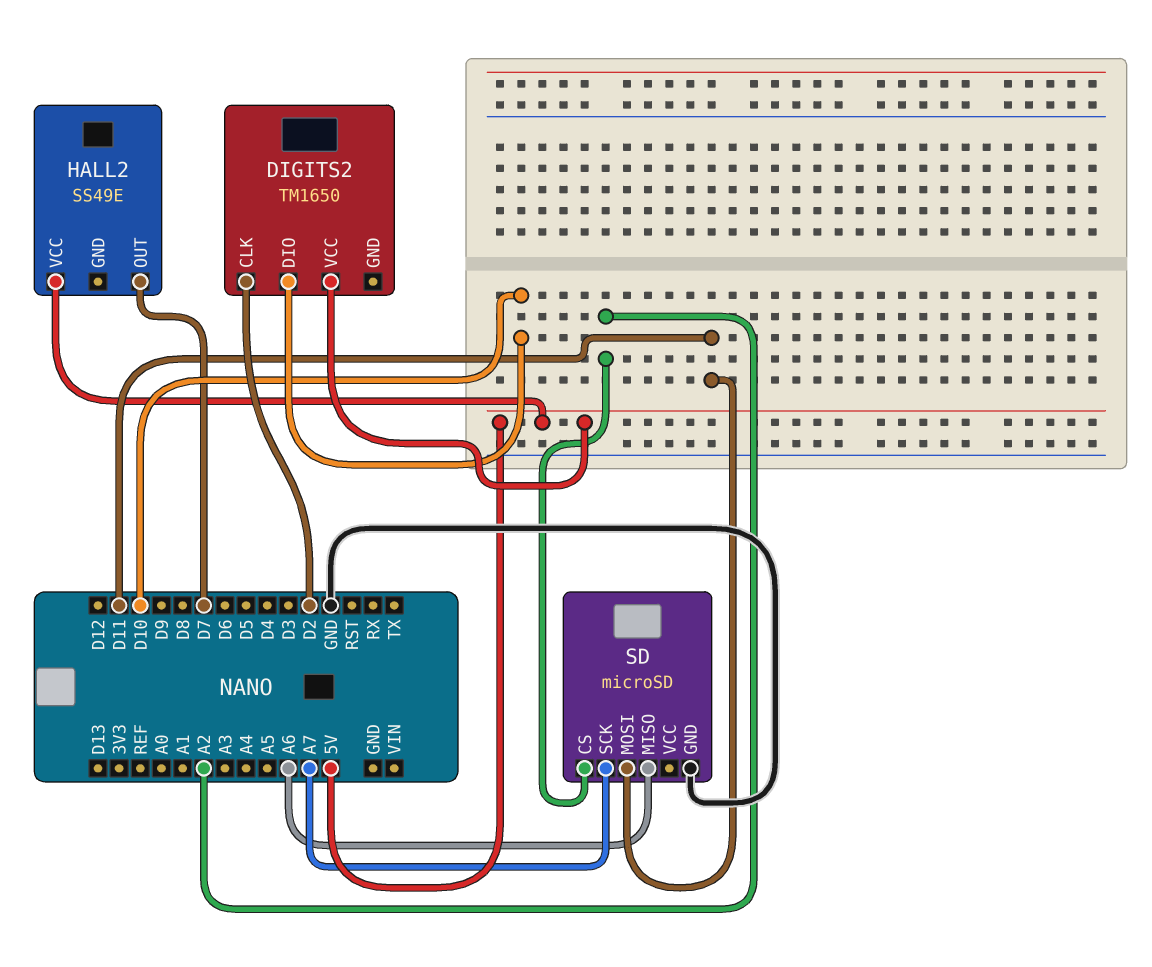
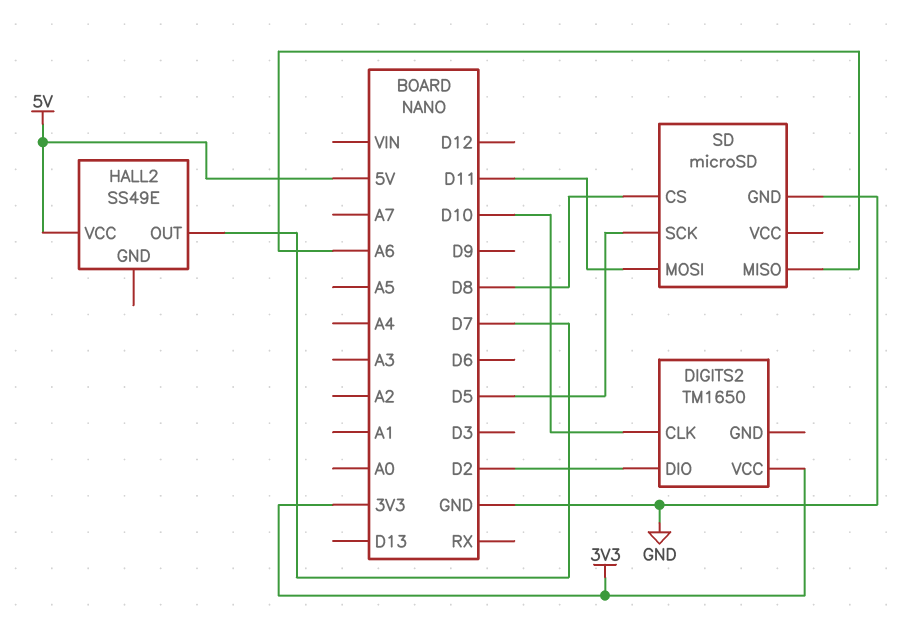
DIGITS2 pin CLK: D2 -> D10
DIGITS2 pin DIO: D10 -> D2
DIGITS2 pin VCC: 5V -> 3V3
SD pin CS: A2 -> D8
SD pin SCK: A7 -> D5

